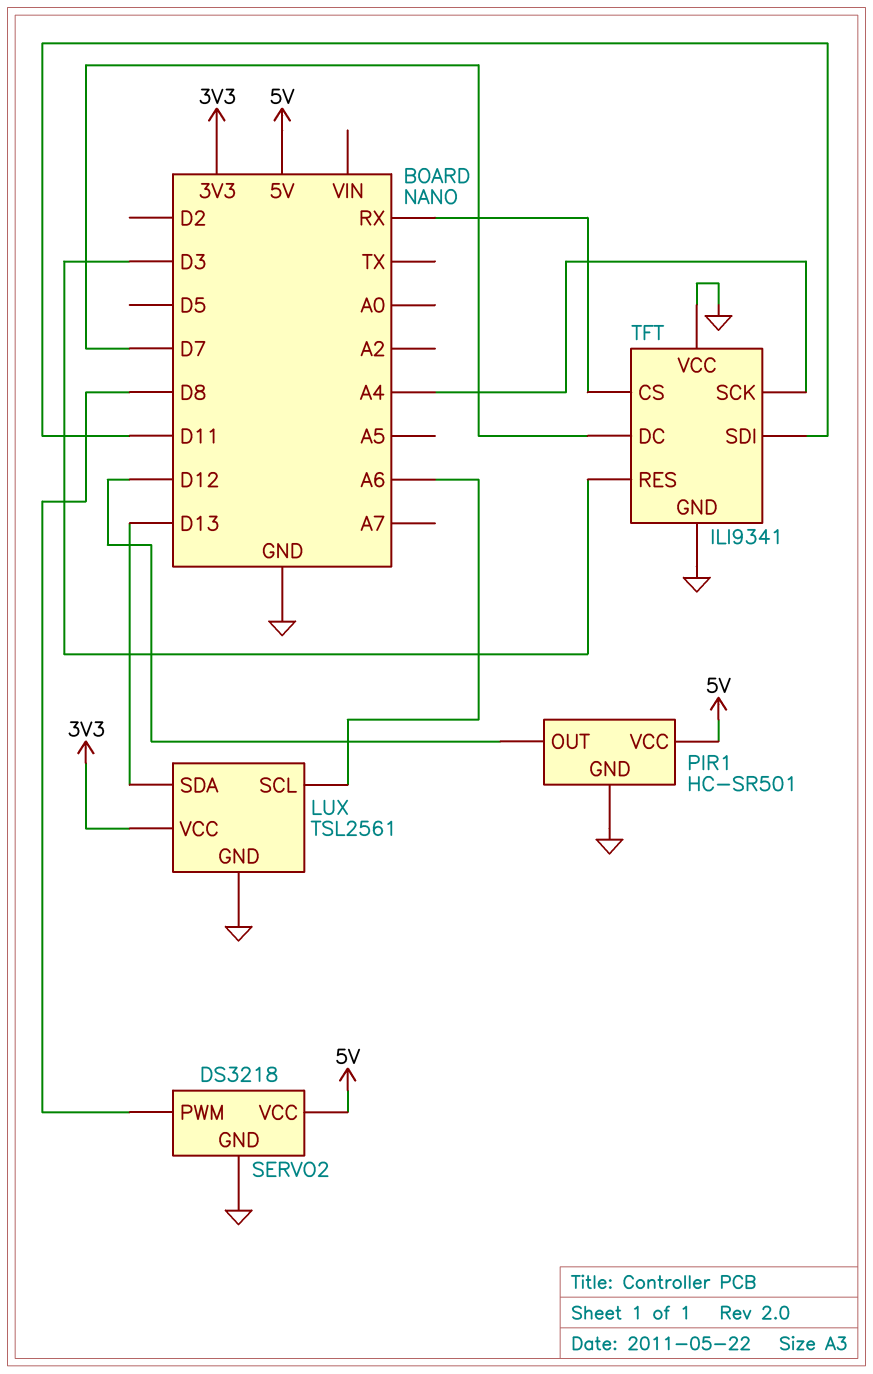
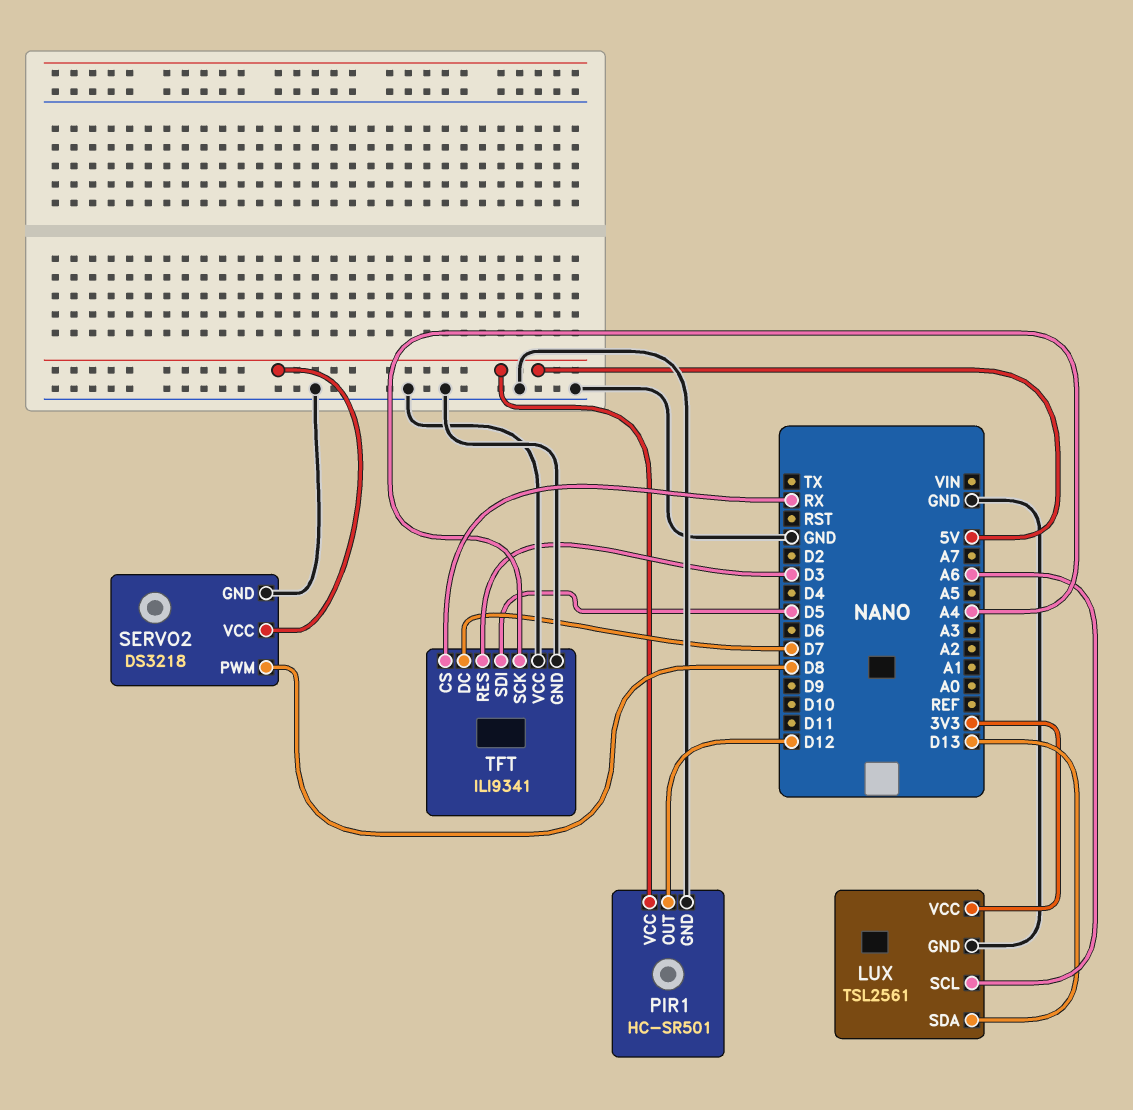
TFT pin SDI: D11 -> D5

